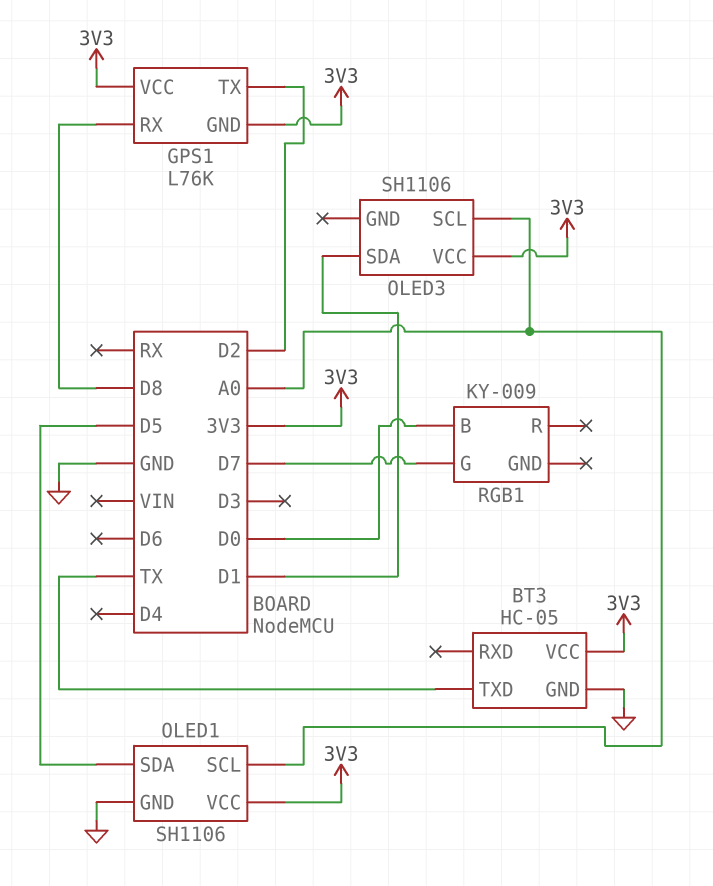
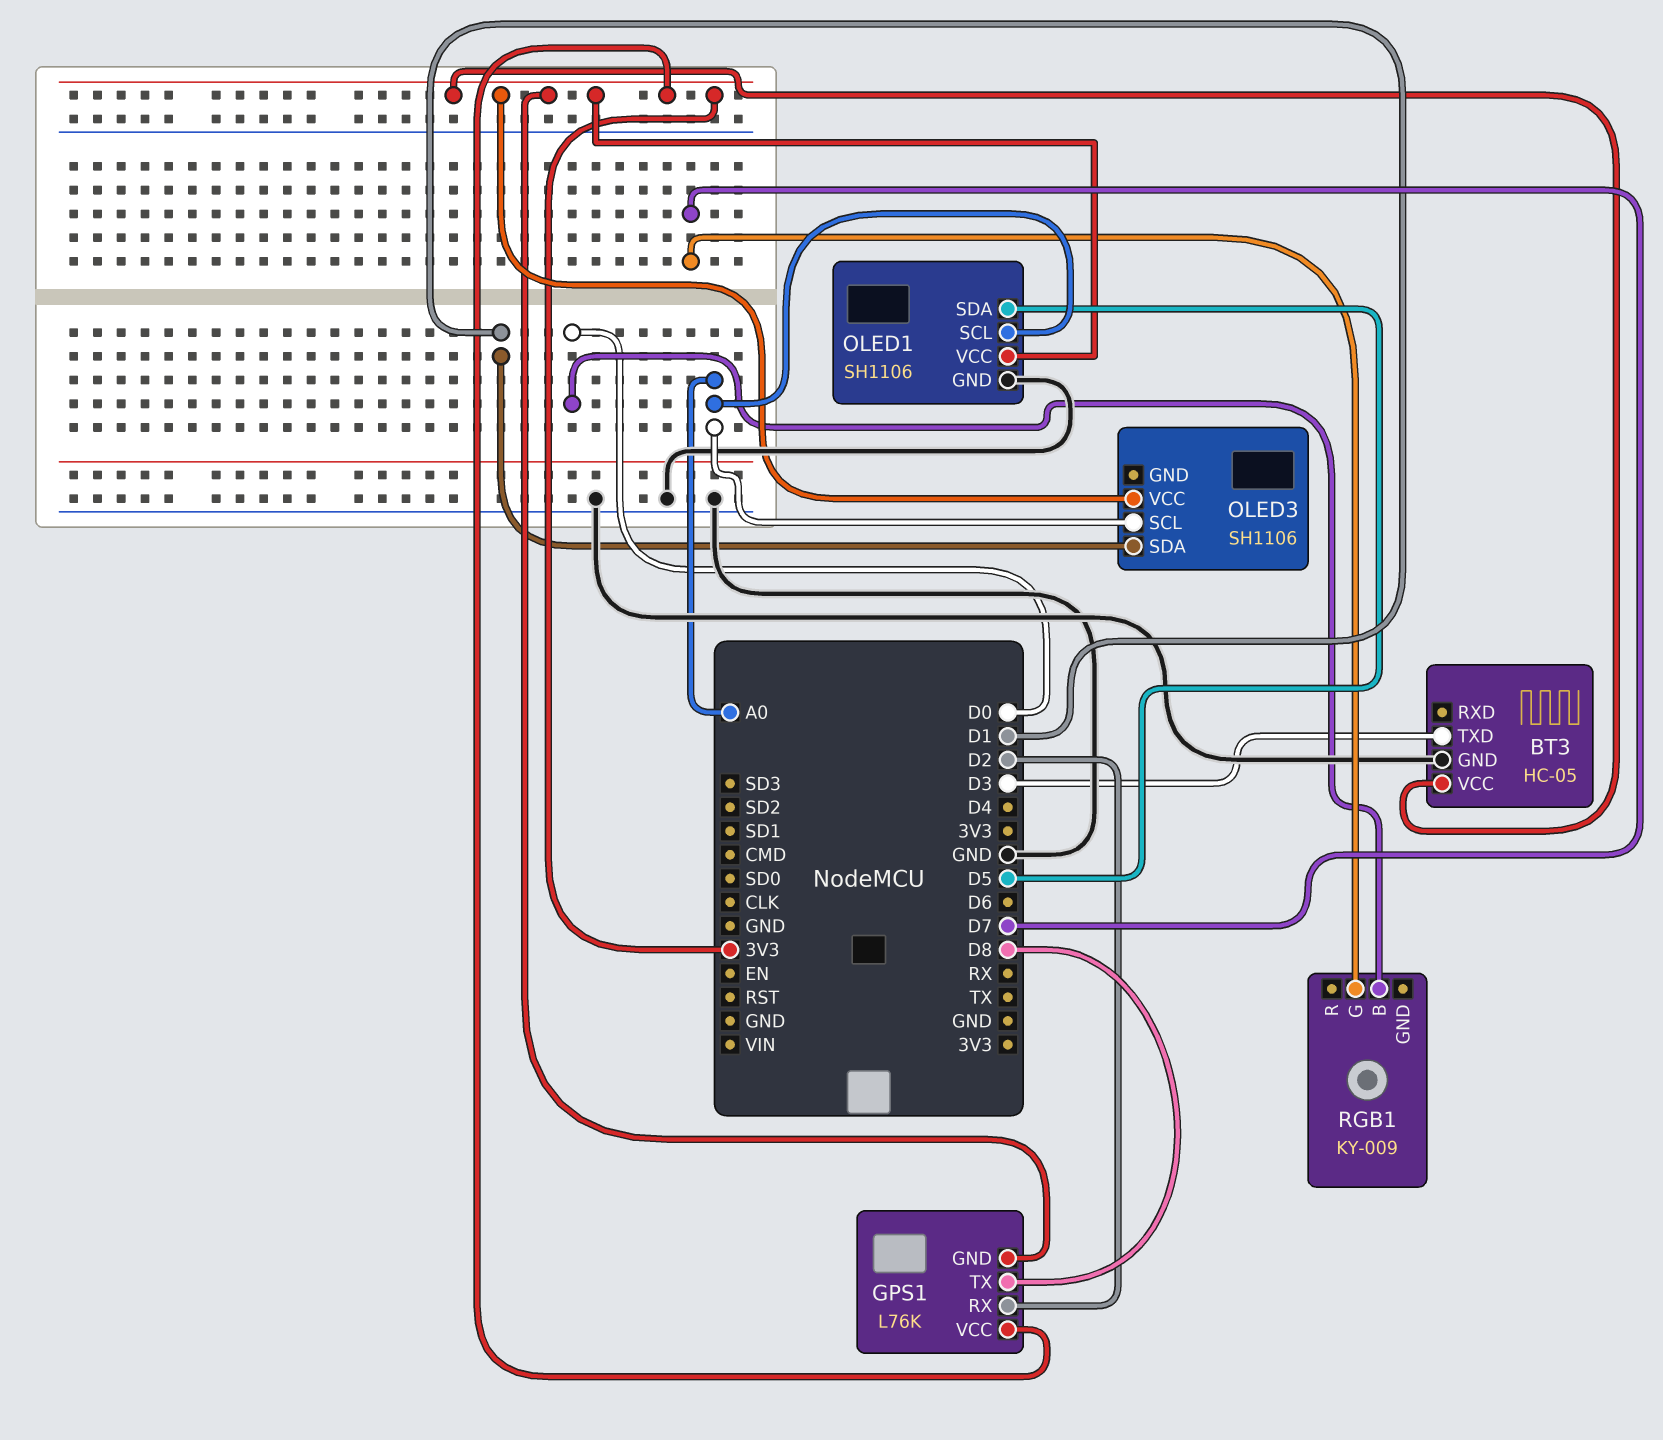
BT3 pin TXD: TX -> D3
GPS1 pin RX: D8 -> D2
GPS1 pin TX: D2 -> D8

